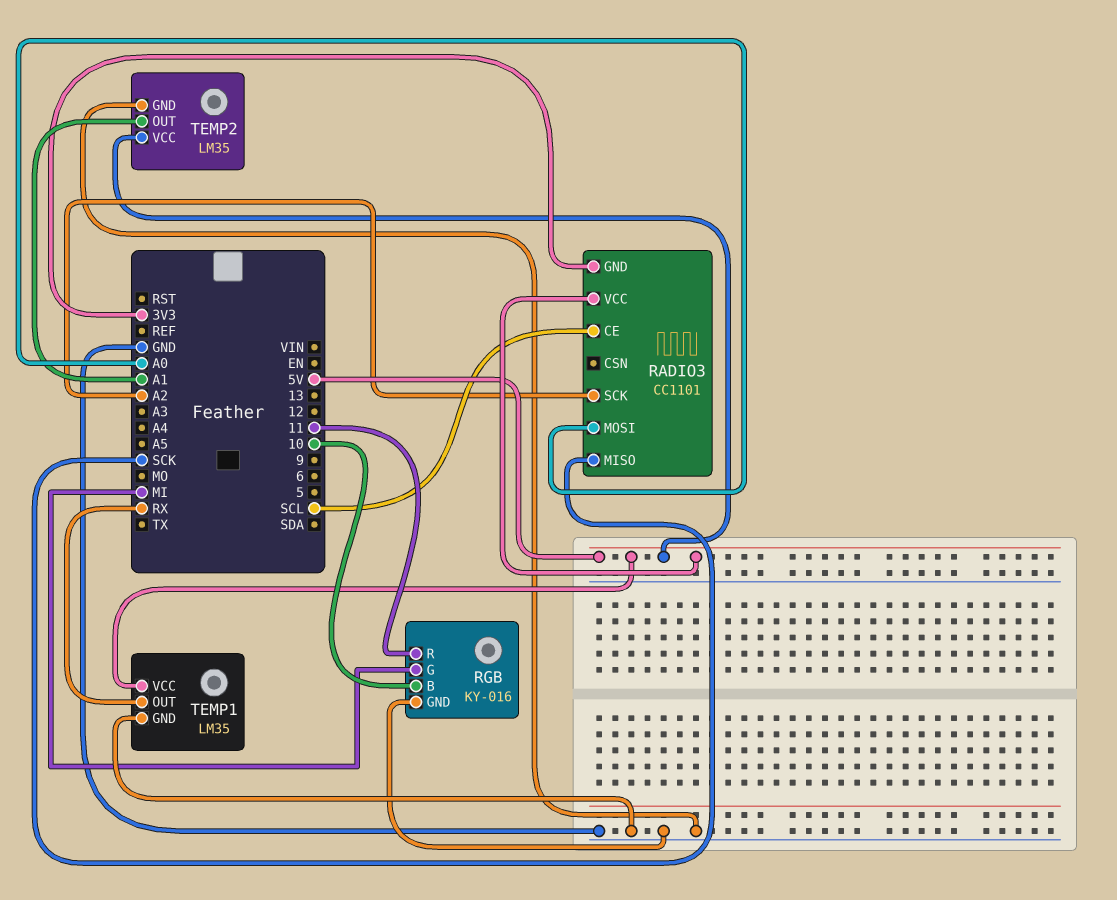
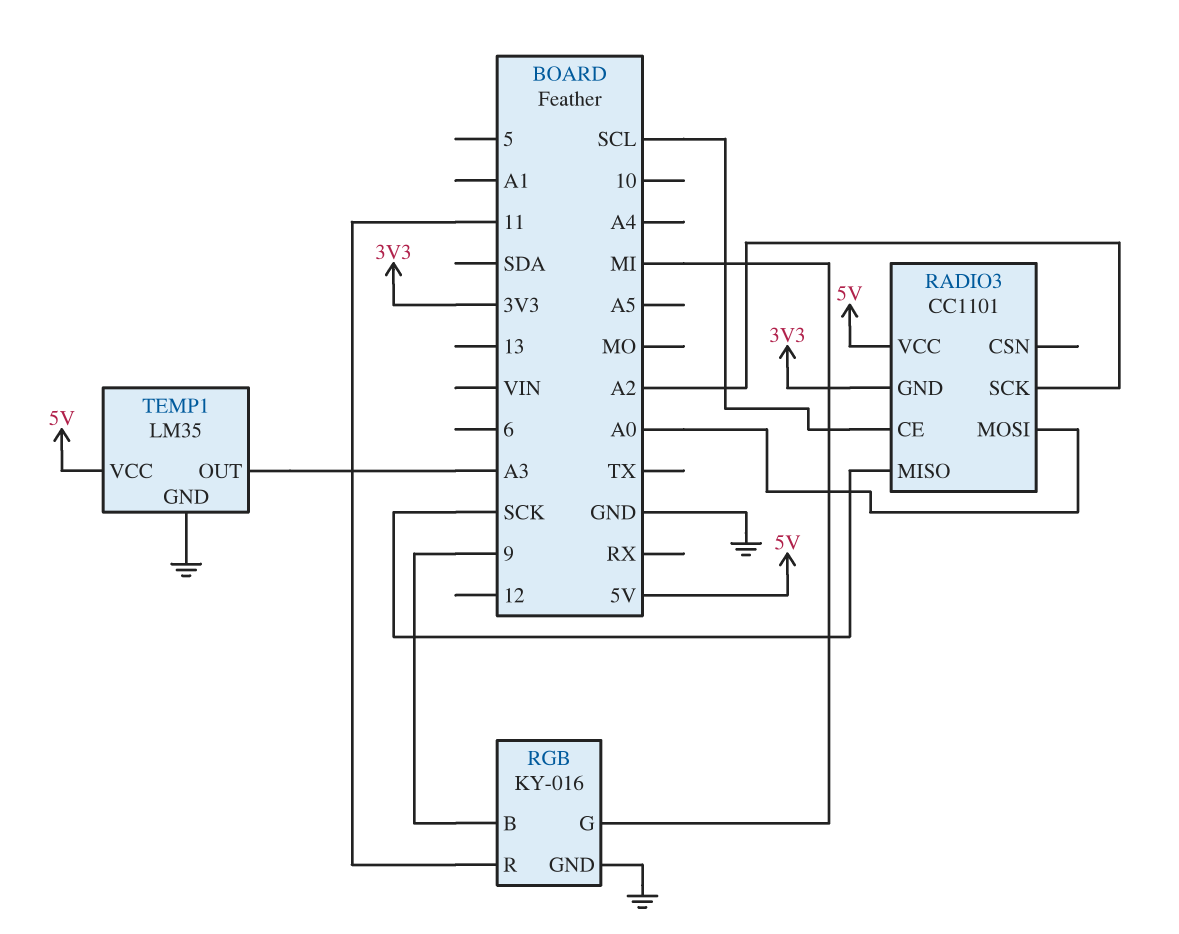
RGB pin B: 10 -> 9
TEMP1 pin OUT: RX -> A3
TEMP2: LM35 -> none
TEMP2 pin GND: GND -> none
TEMP2 pin OUT: A1 -> none
TEMP2 pin VCC: 5V -> none

